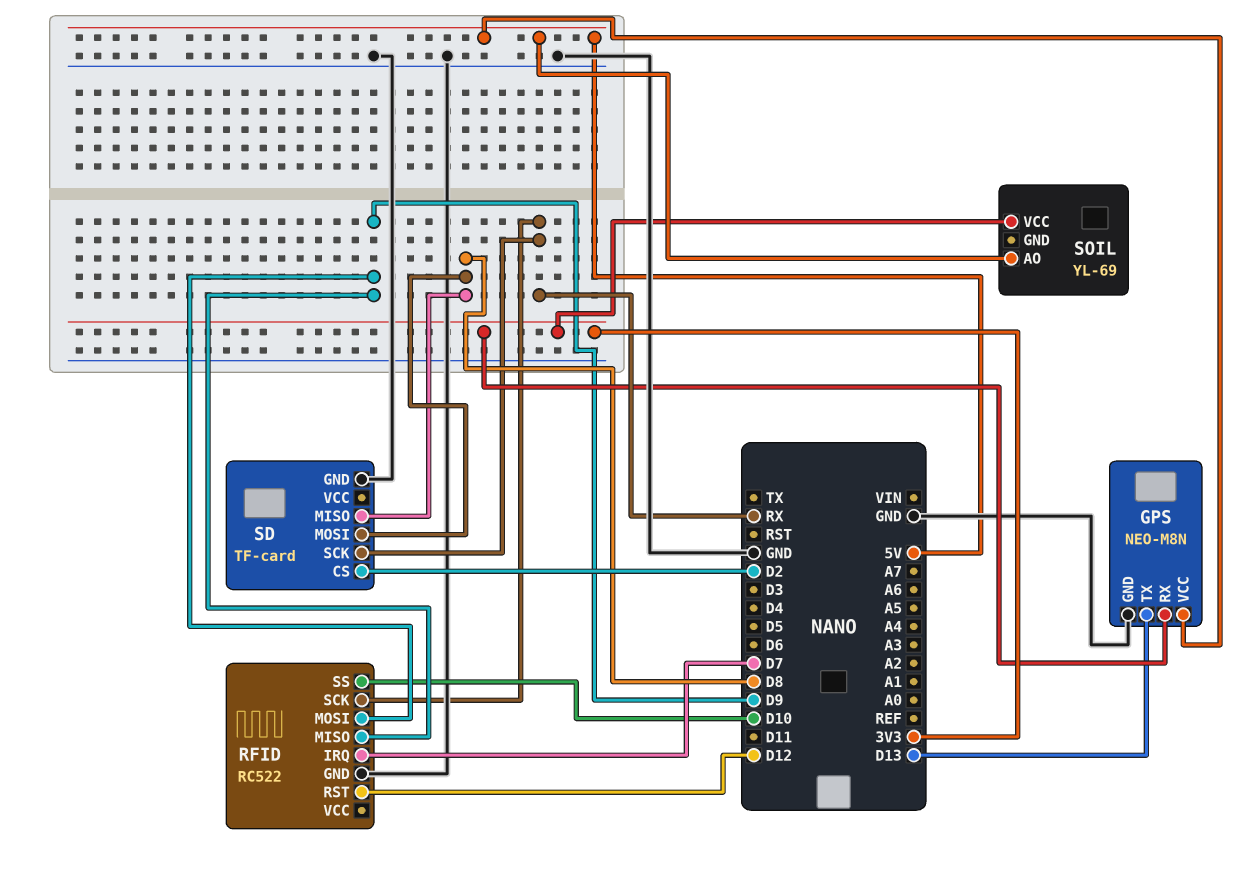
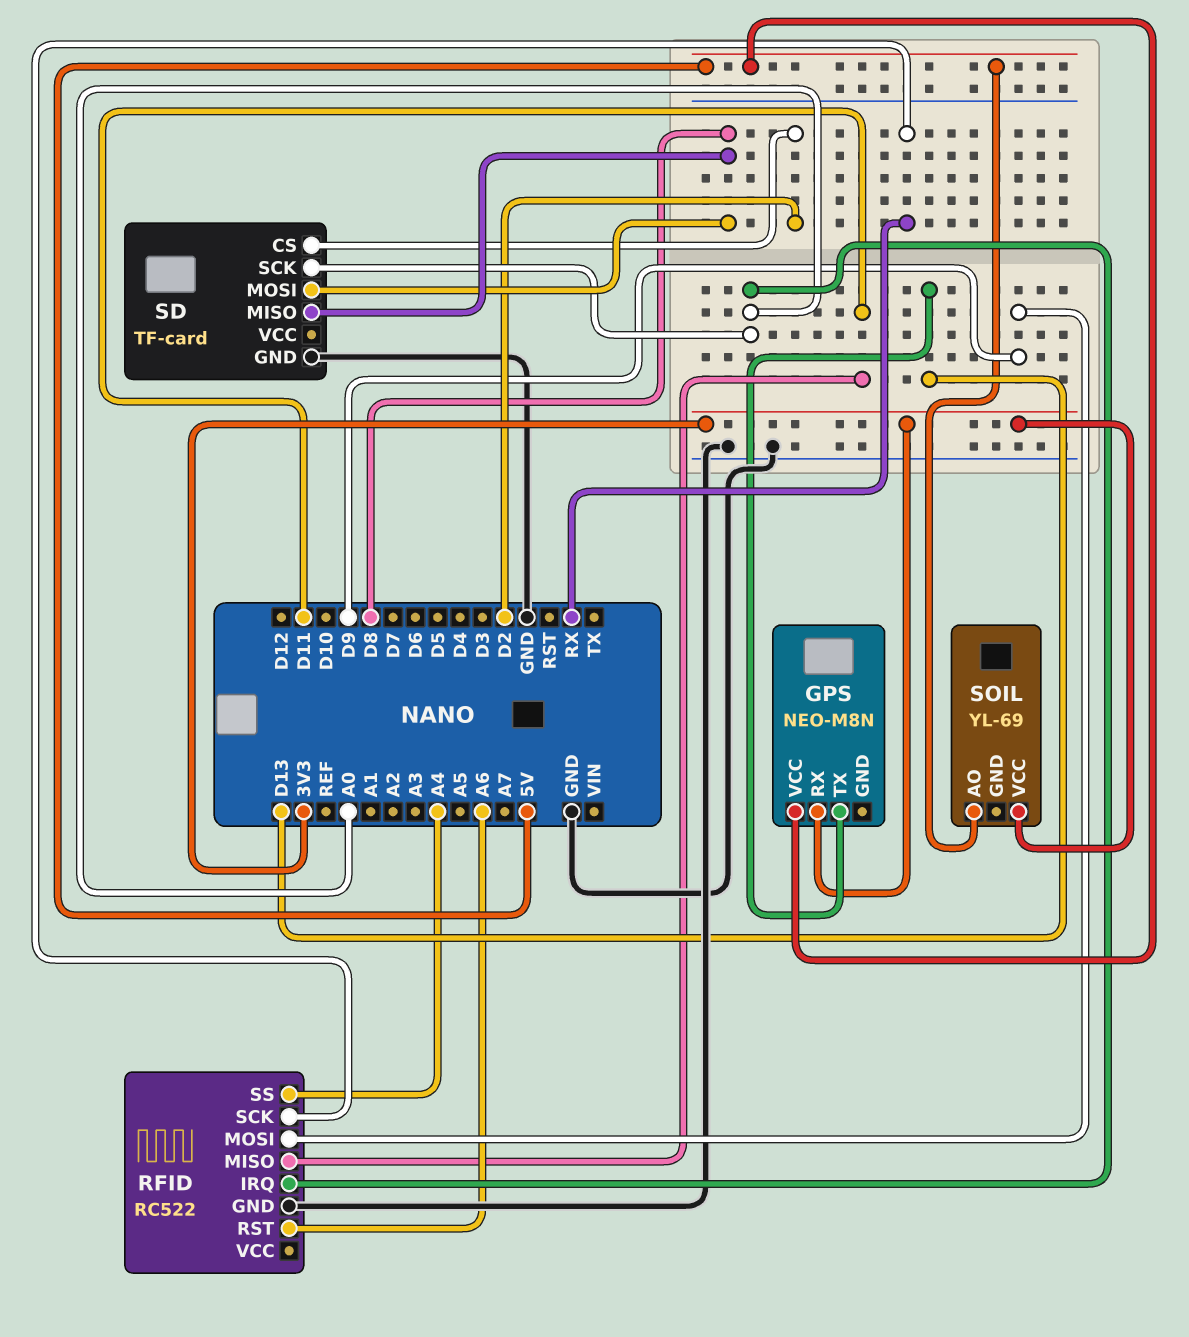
GPS pin GND: GND -> none
RFID pin IRQ: D7 -> A0
RFID pin MISO: D9 -> D11
RFID pin RST: D12 -> A6
RFID pin SS: D10 -> A4
SD pin SCK: RX -> A0

